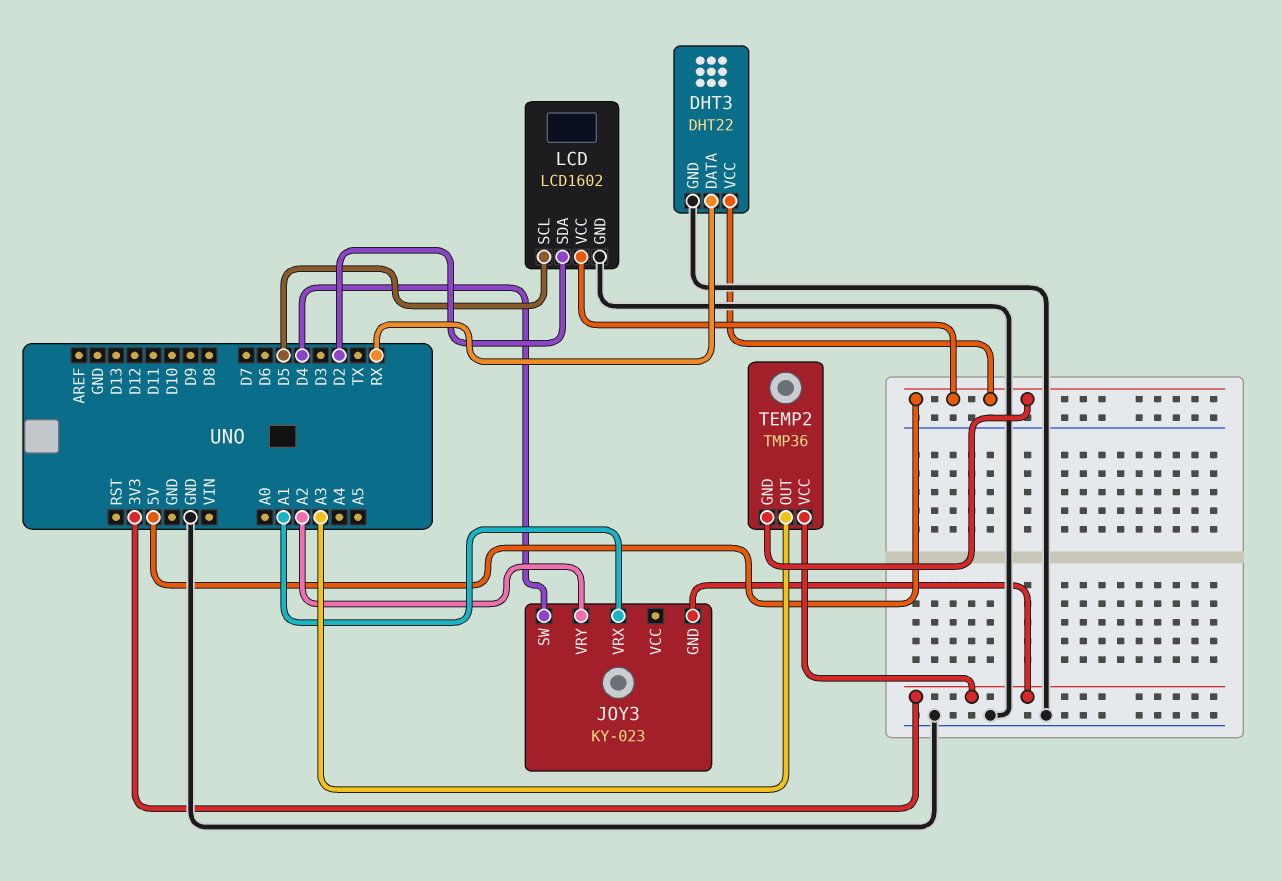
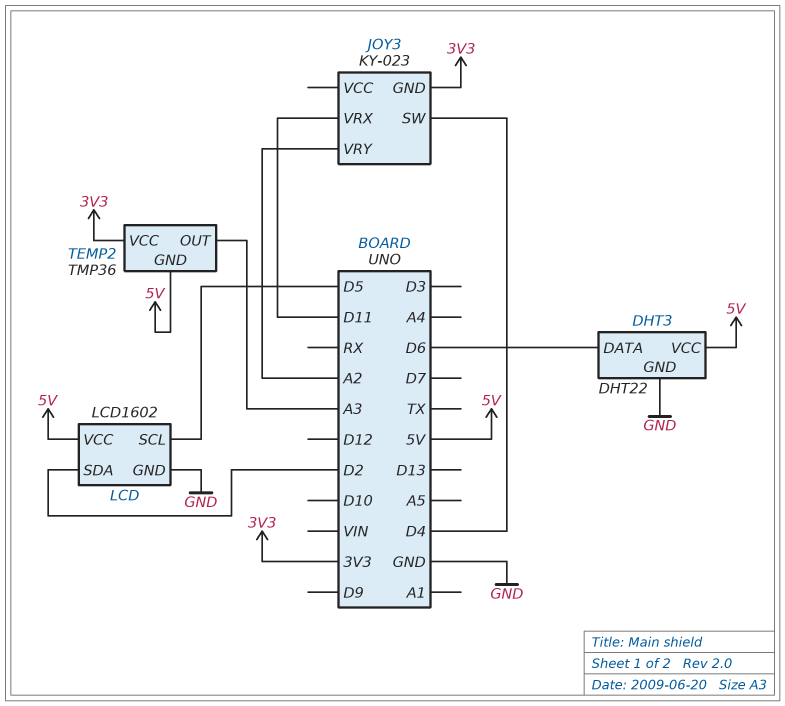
DHT3 pin DATA: RX -> D6
JOY3 pin VRX: A1 -> D11

